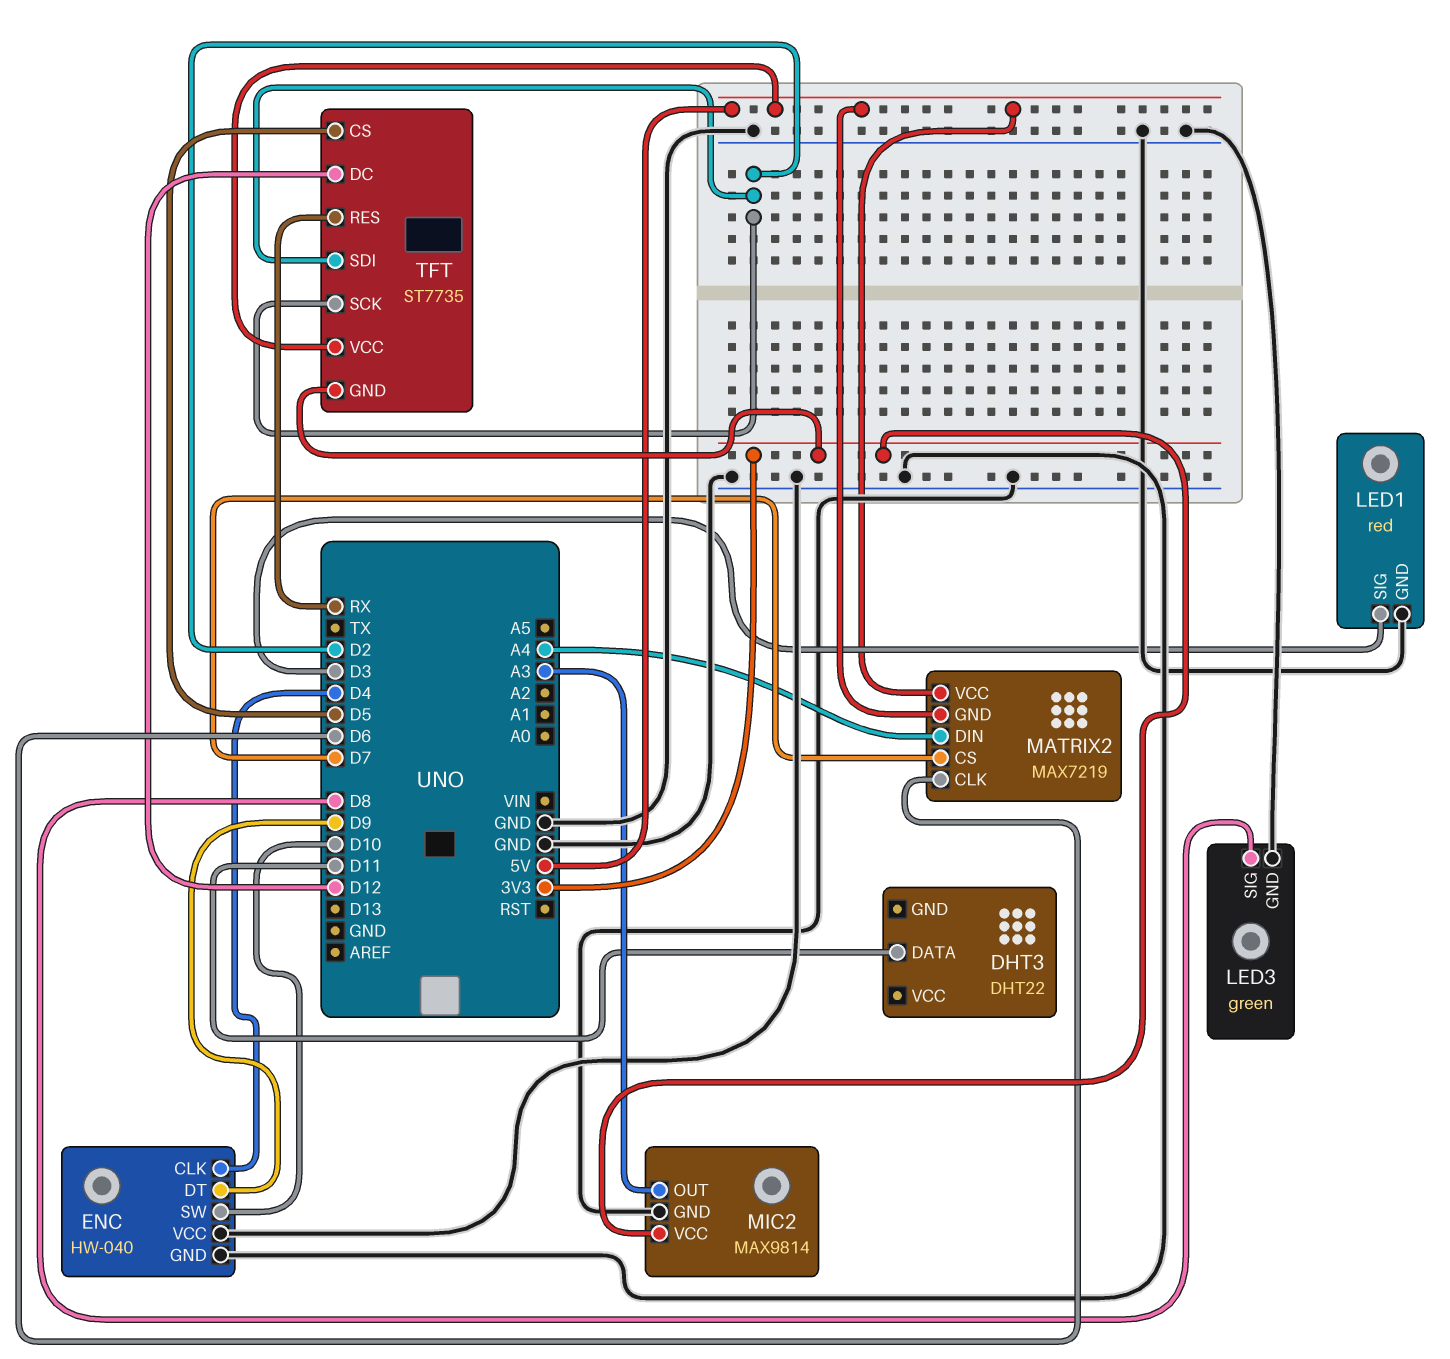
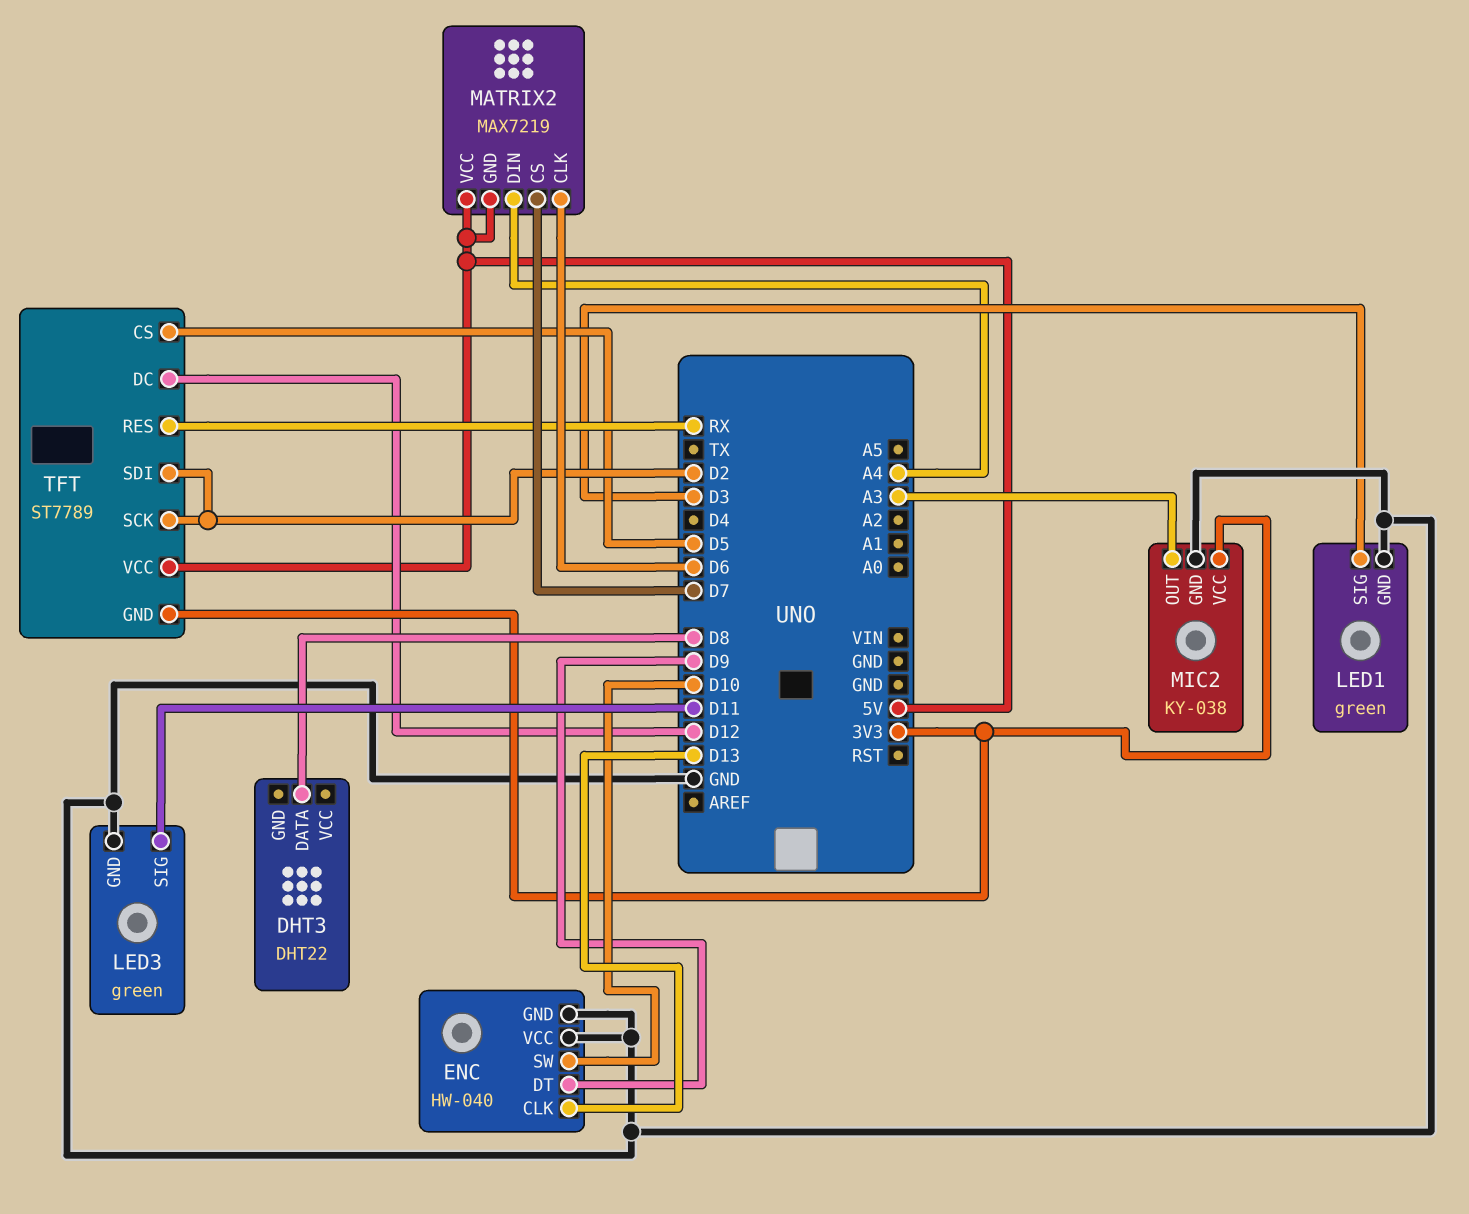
DHT3 pin DATA: D11 -> D8
ENC pin CLK: D4 -> D13
LED1: red -> green
LED3 pin SIG: D8 -> D11
MIC2: MAX9814 -> KY-038
TFT: ST7735 -> ST7789

